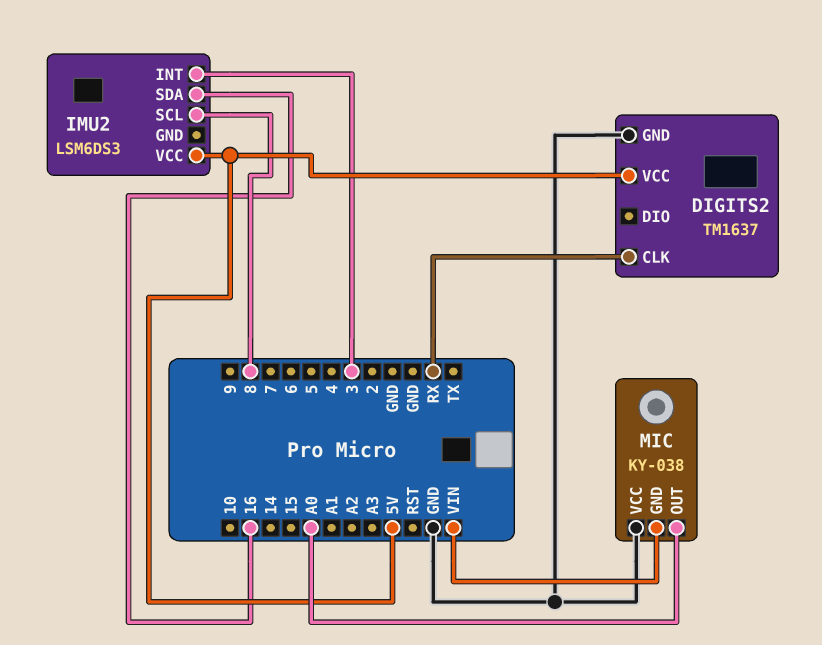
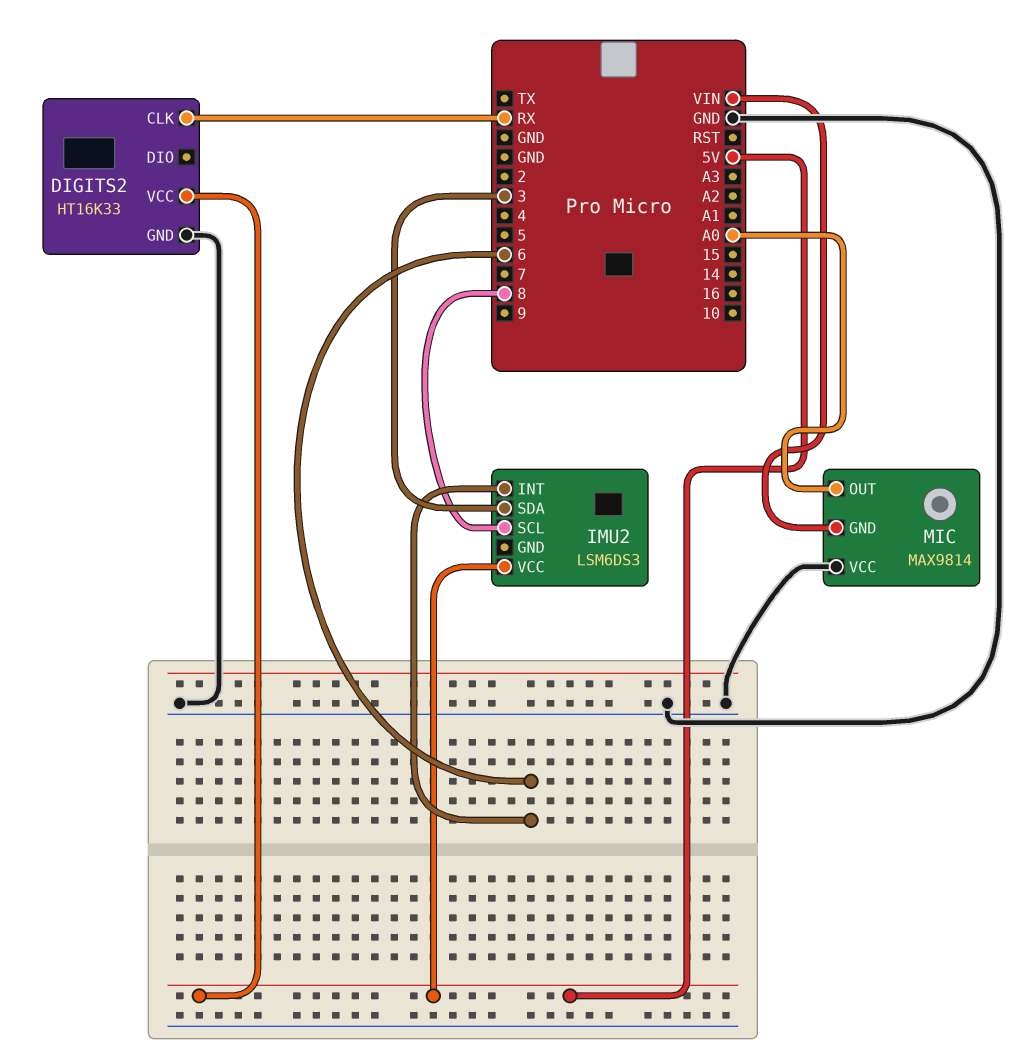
DIGITS2: TM1637 -> HT16K33
IMU2 pin INT: 3 -> 6
IMU2 pin SDA: 16 -> 3
MIC: KY-038 -> MAX9814

